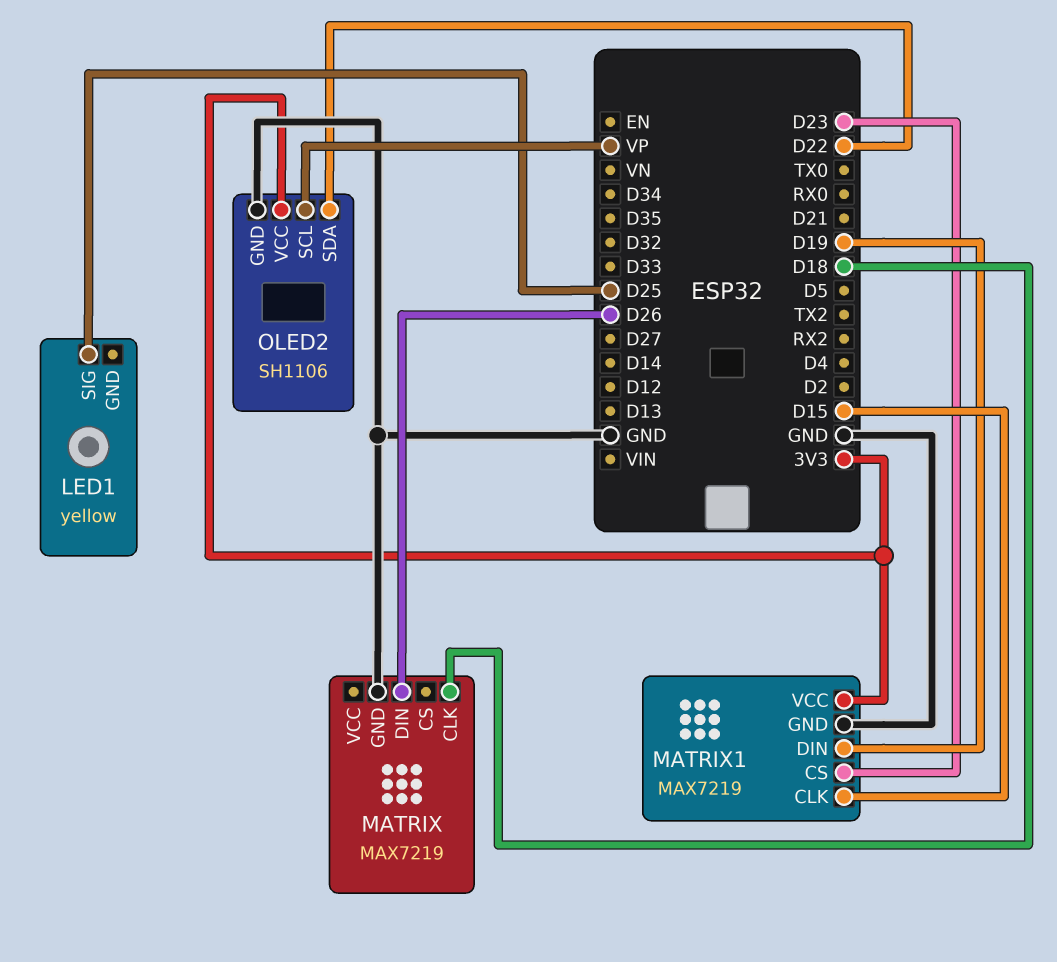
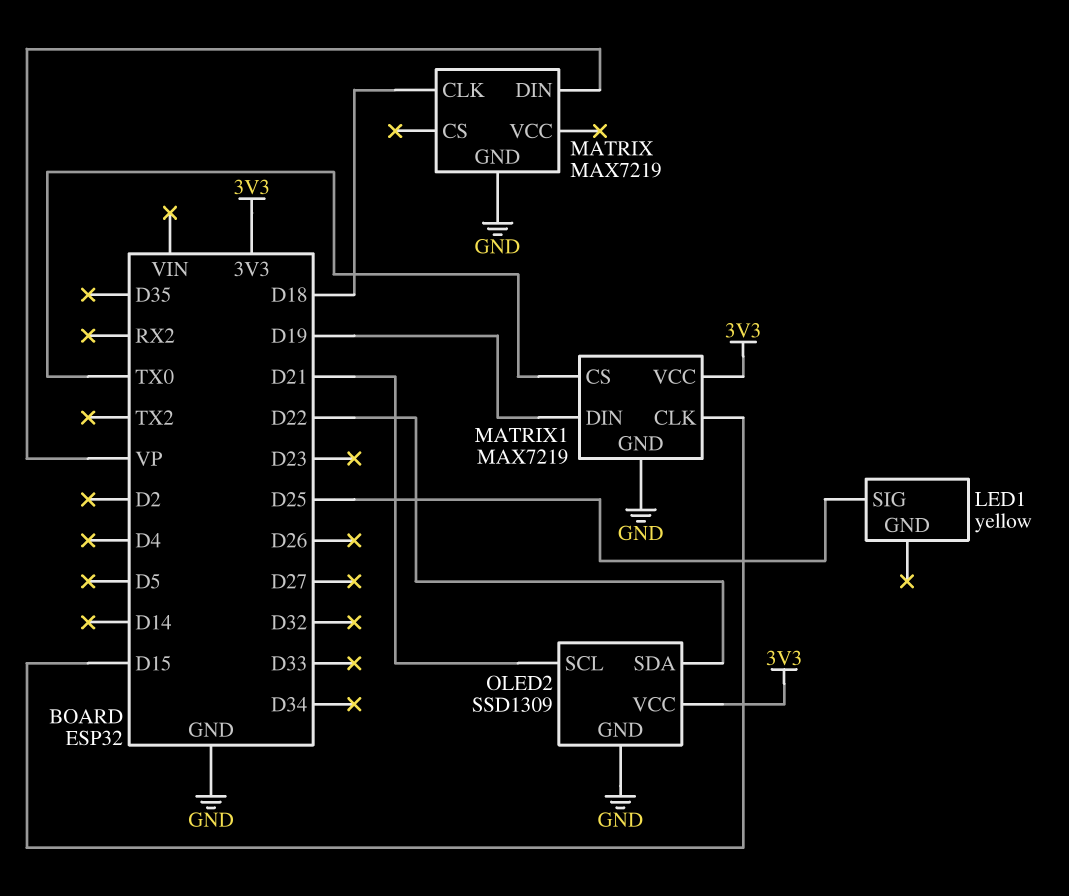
MATRIX pin DIN: D26 -> VP
MATRIX1 pin CS: D23 -> TX0
OLED2: SH1106 -> SSD1309
OLED2 pin SCL: VP -> D21

